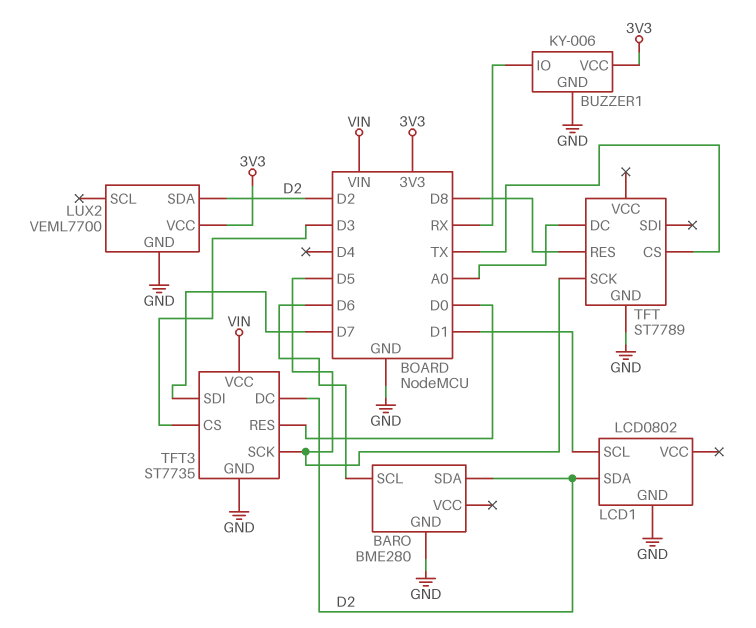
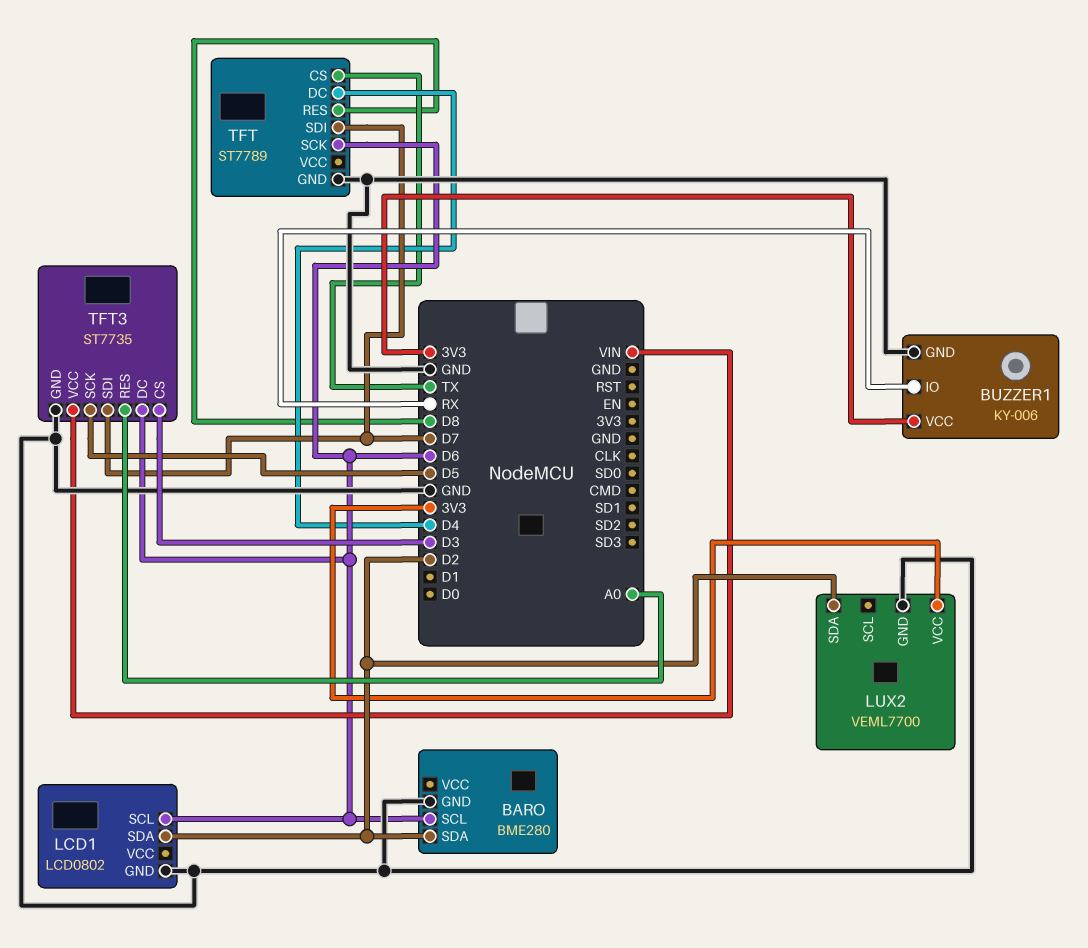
LCD1 pin SCL: D1 -> D6
TFT pin DC: A0 -> D4
TFT pin SCK: D5 -> D6
TFT pin SDI: none -> D7
TFT3 pin DC: D2 -> D6
TFT3 pin RES: D0 -> A0

